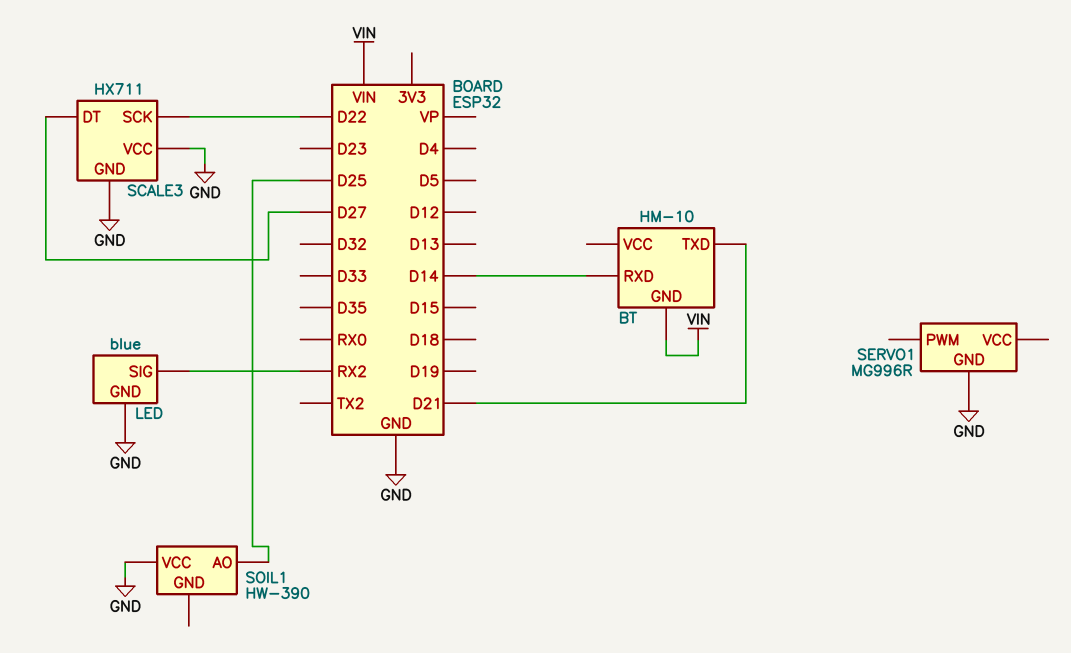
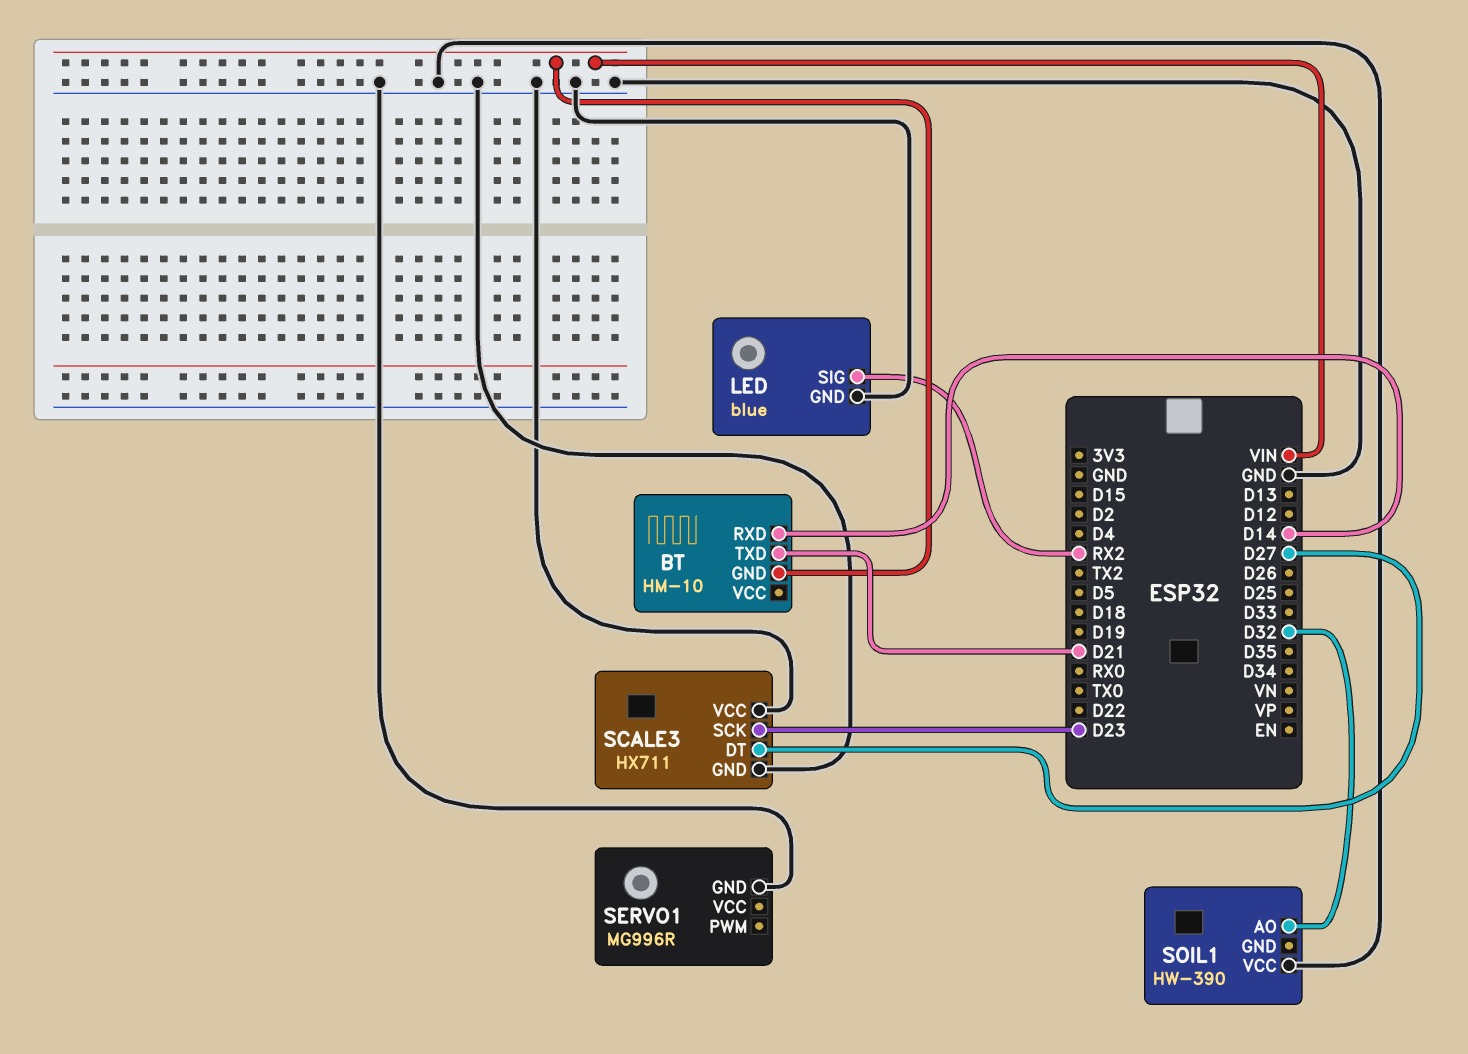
SCALE3 pin SCK: D22 -> D23
SOIL1 pin AO: D25 -> D32

